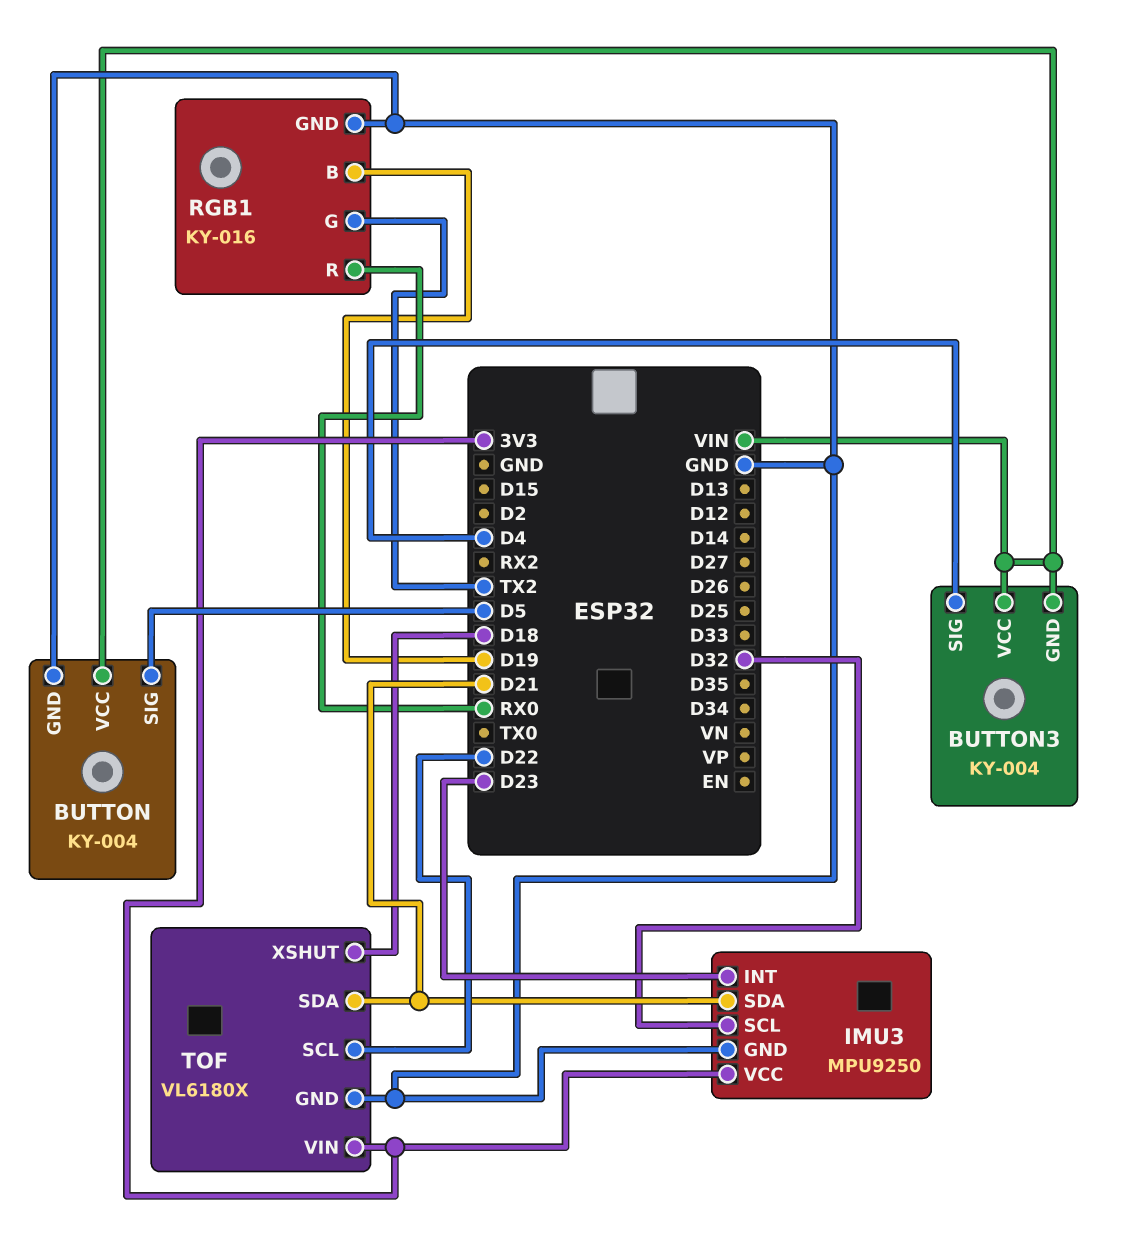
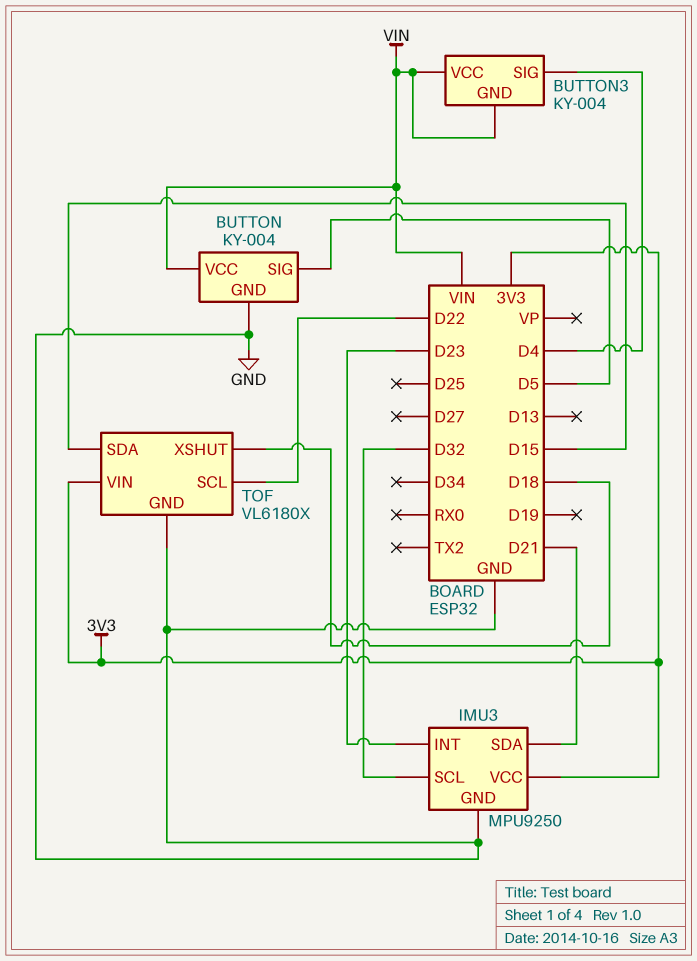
RGB1: KY-016 -> none
RGB1 pin B: D19 -> none
RGB1 pin G: TX2 -> none
RGB1 pin GND: GND -> none
RGB1 pin R: RX0 -> none
TOF pin SDA: D21 -> D15

